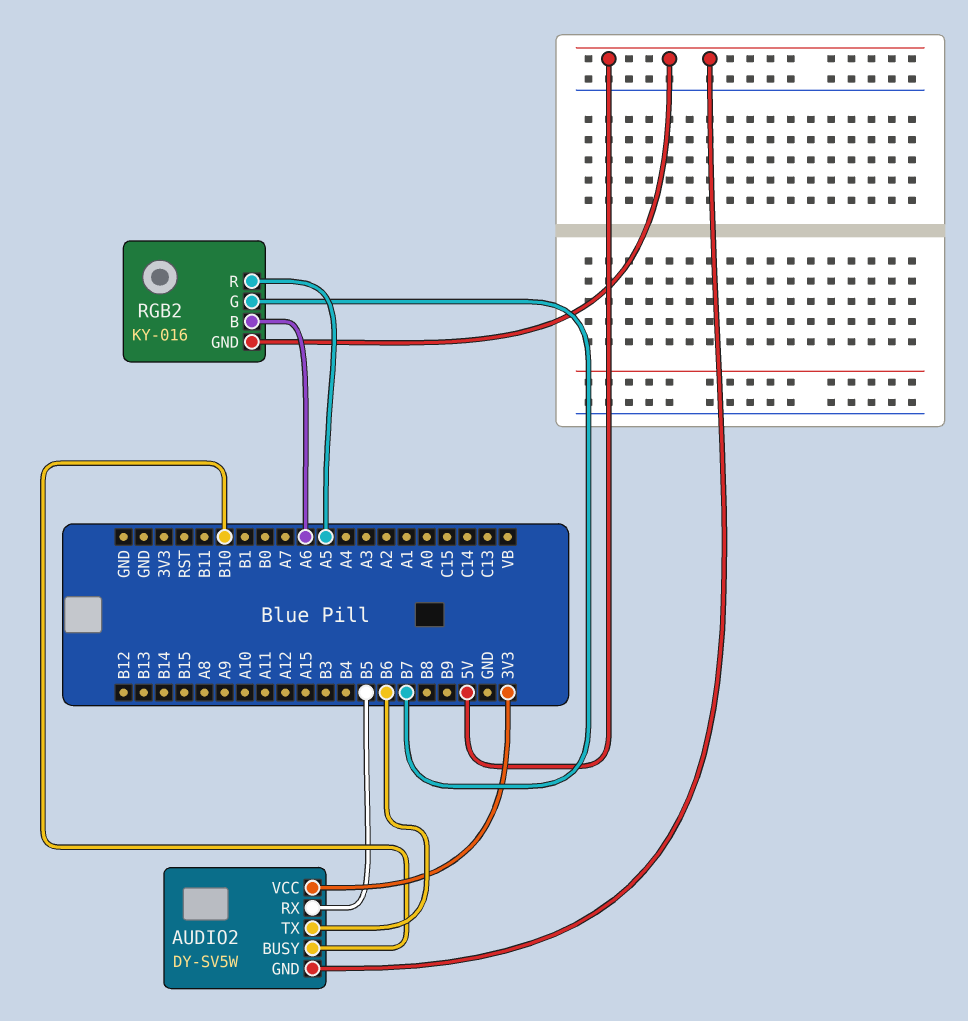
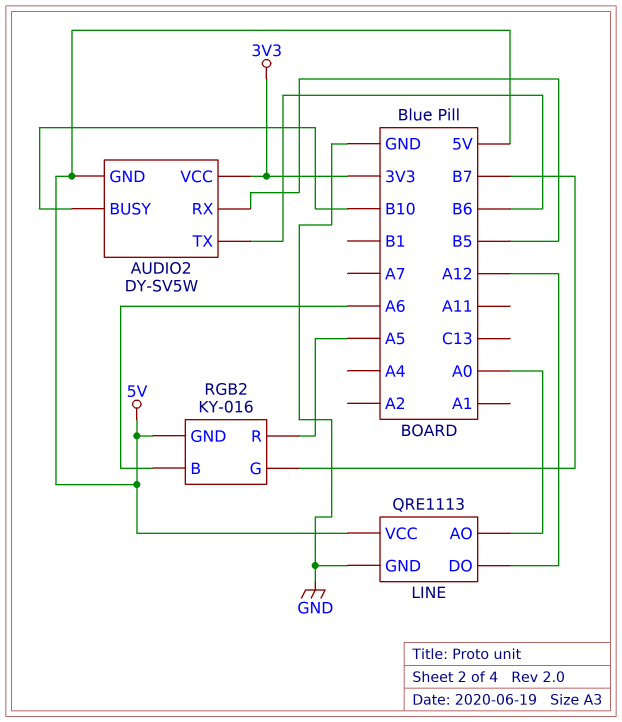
LINE: none -> QRE1113
LINE pin AO: none -> A0
LINE pin DO: none -> A12
LINE pin GND: none -> GND
LINE pin VCC: none -> 5V

